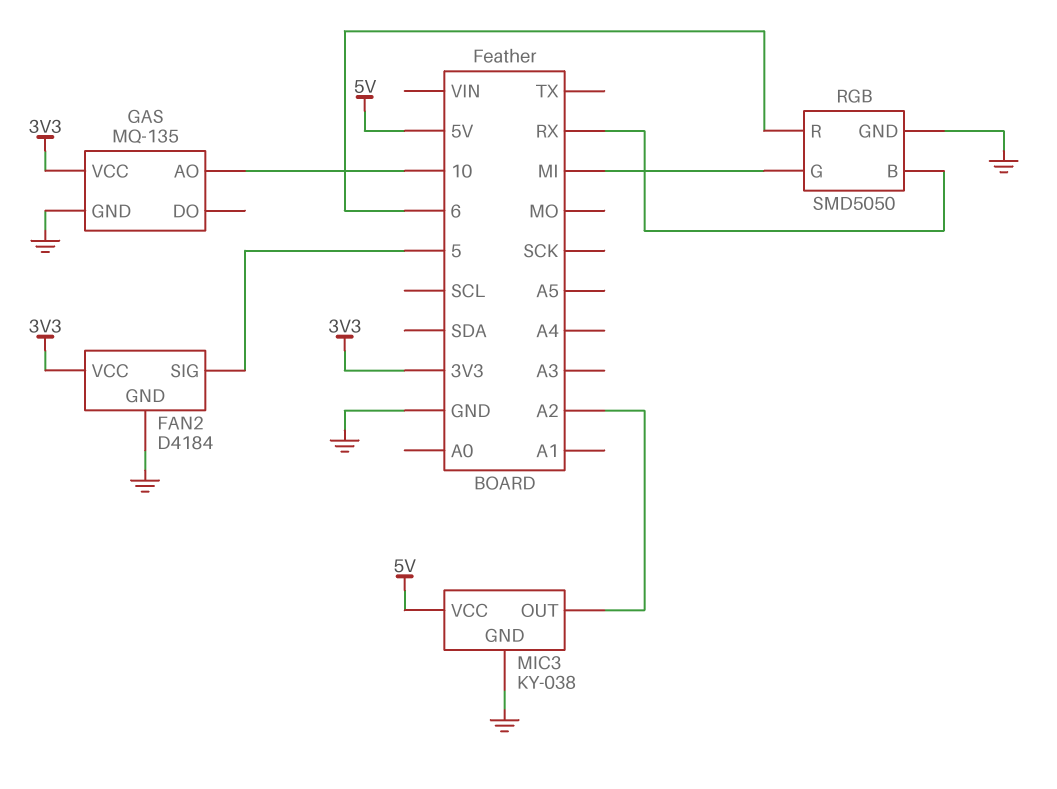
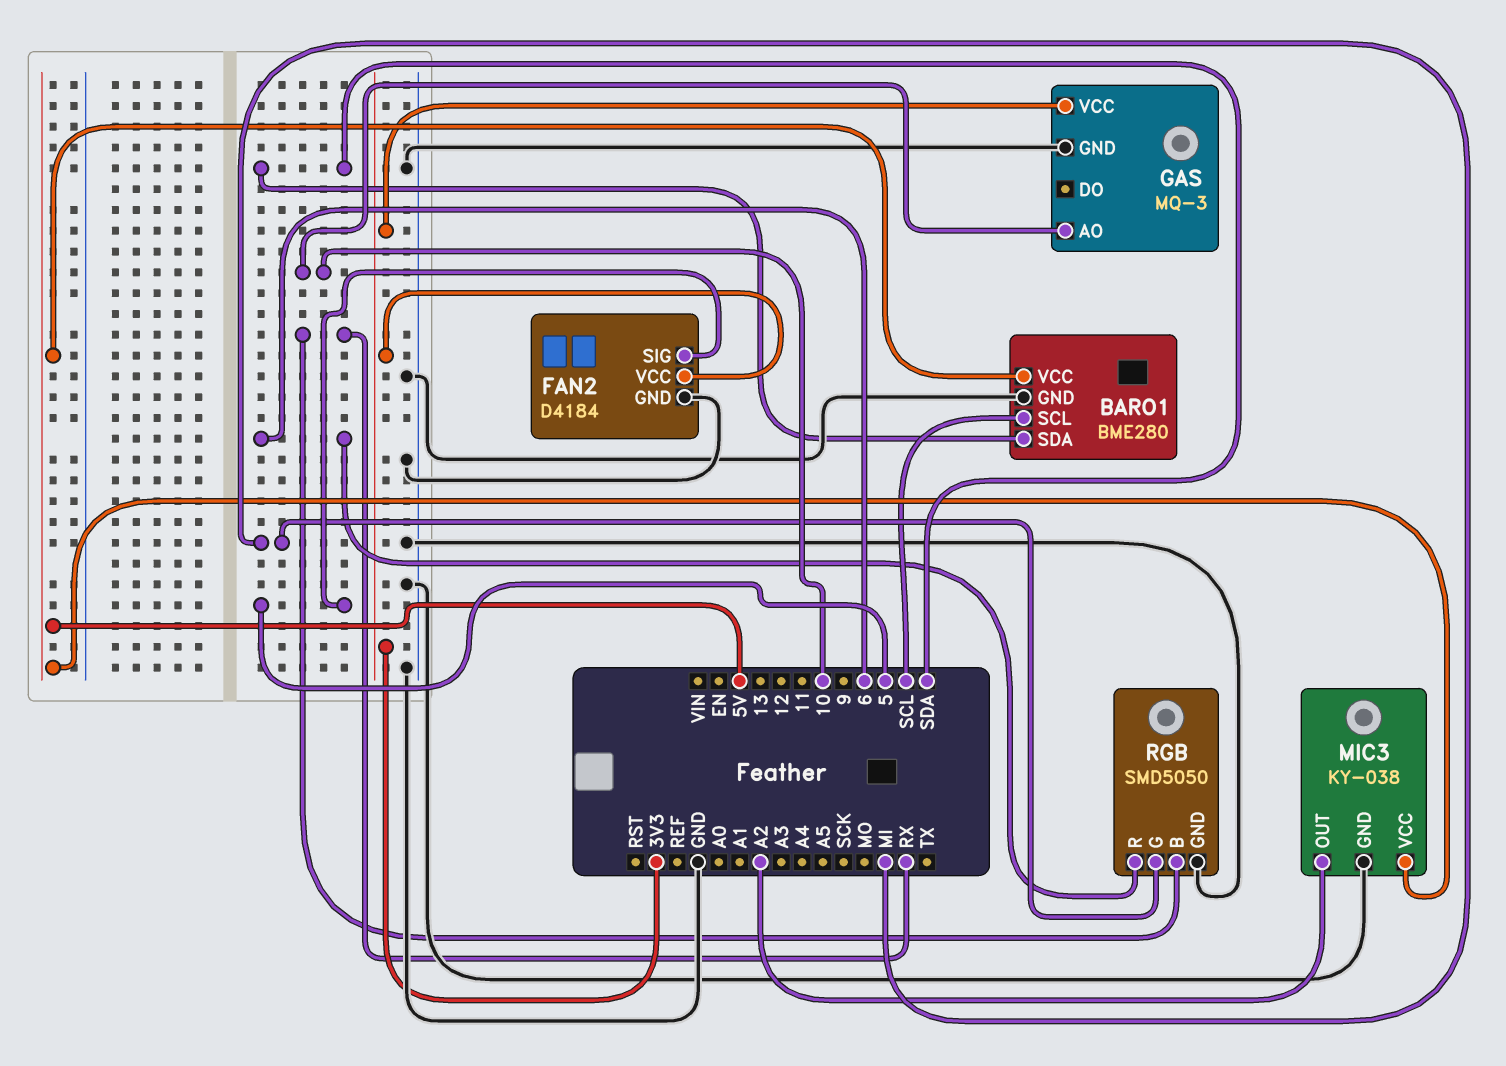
BARO1: none -> BME280
BARO1 pin GND: none -> GND
BARO1 pin SCL: none -> SCL
BARO1 pin SDA: none -> SDA
BARO1 pin VCC: none -> 5V
GAS: MQ-135 -> MQ-3

